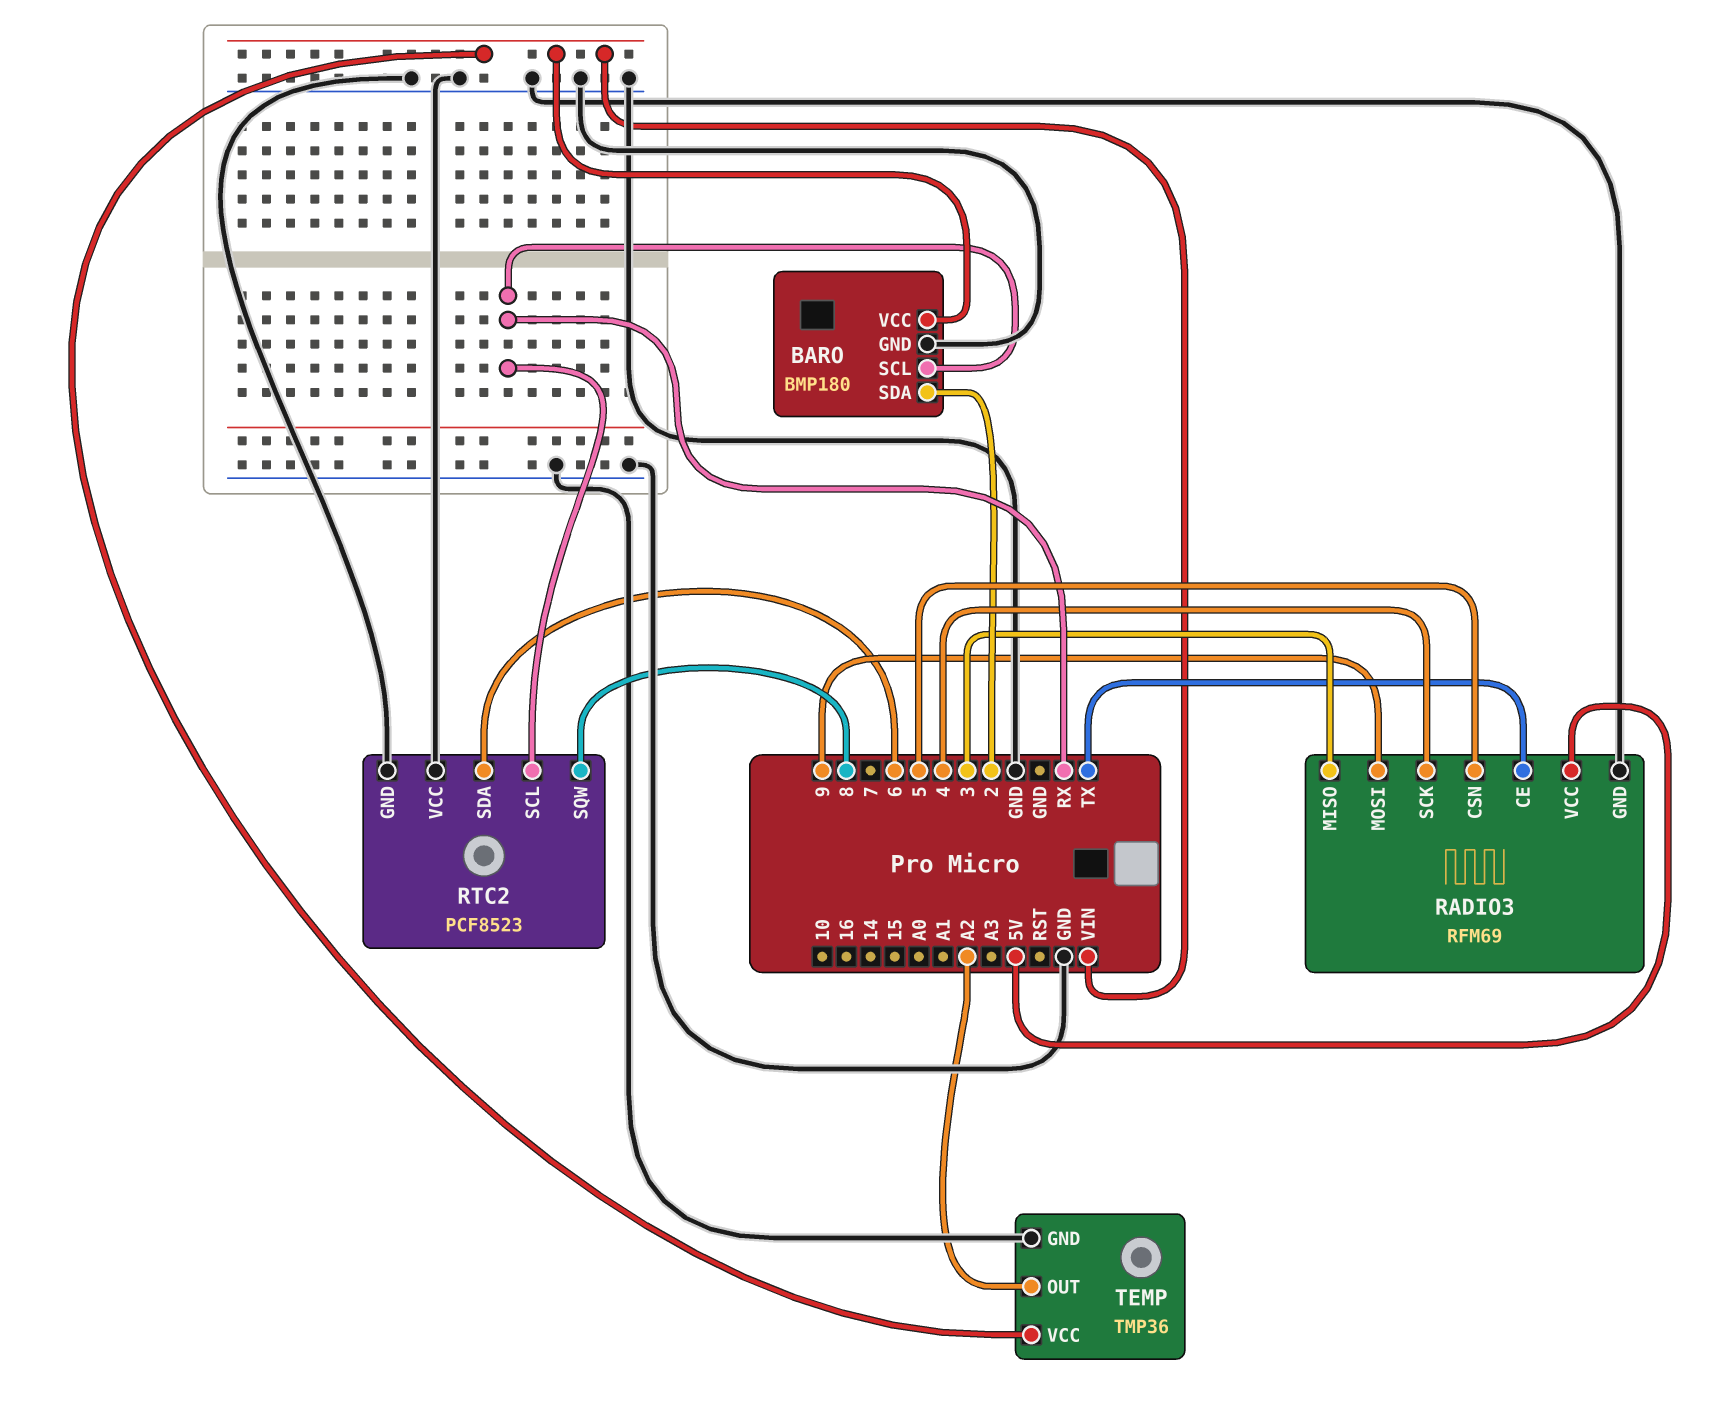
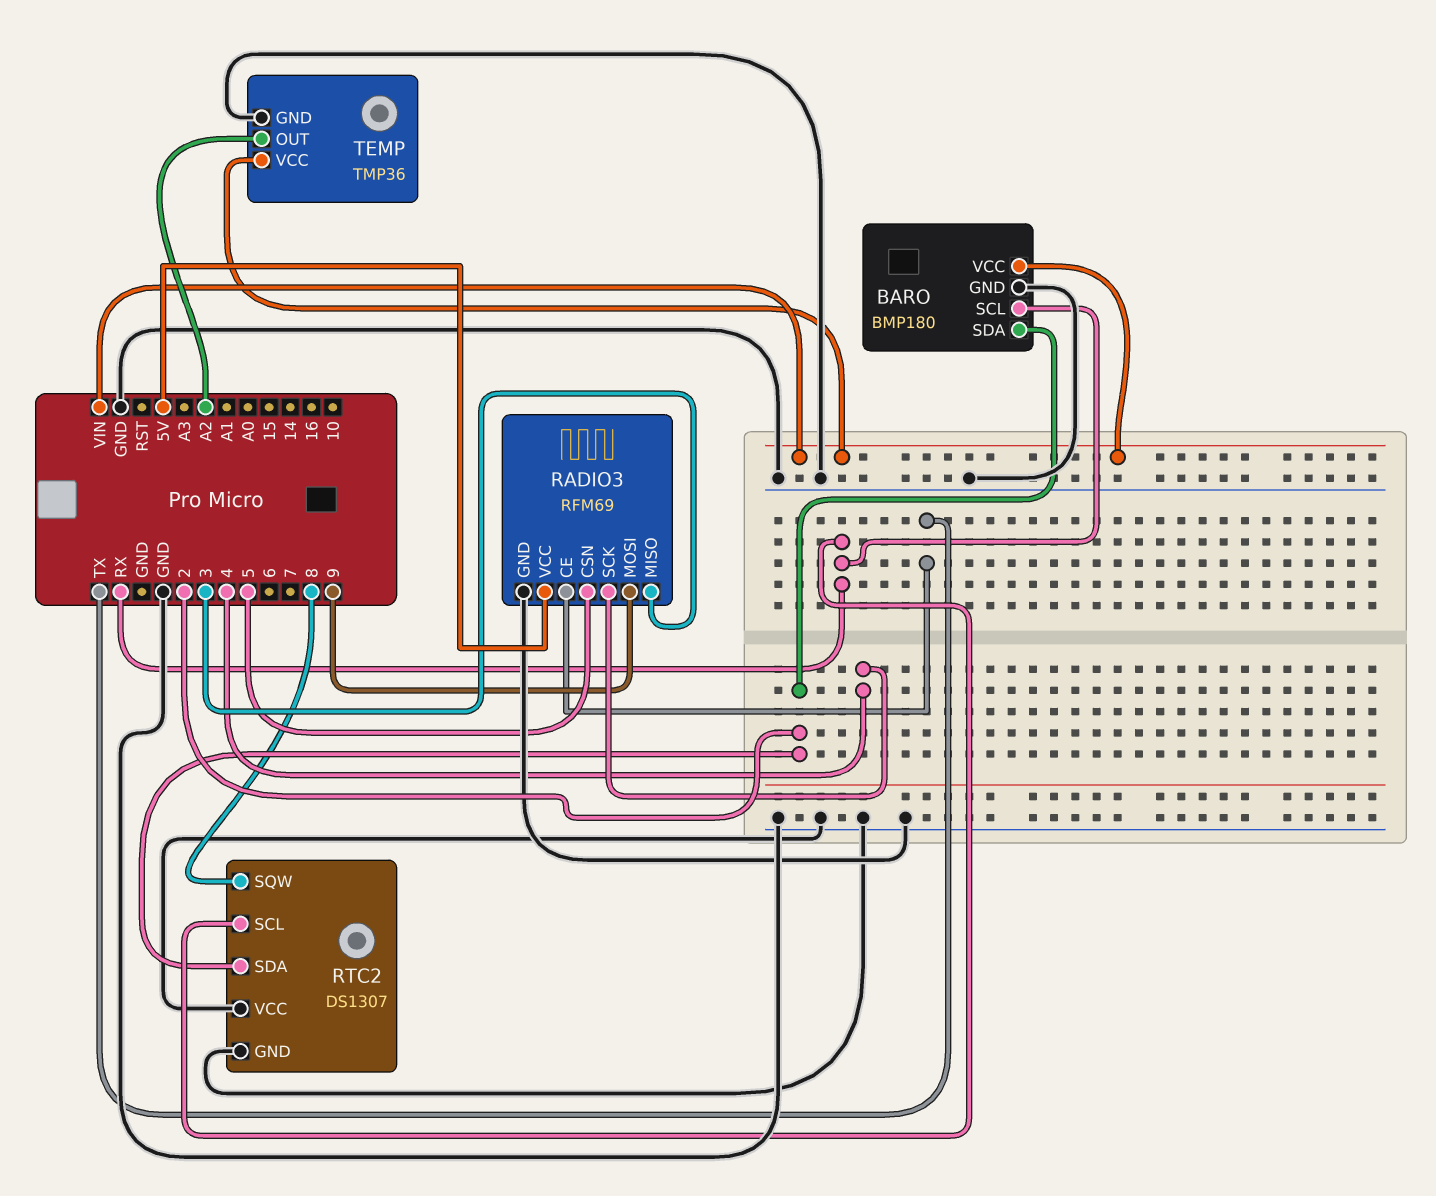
RTC2: PCF8523 -> DS1307
RTC2 pin SDA: 6 -> 2

